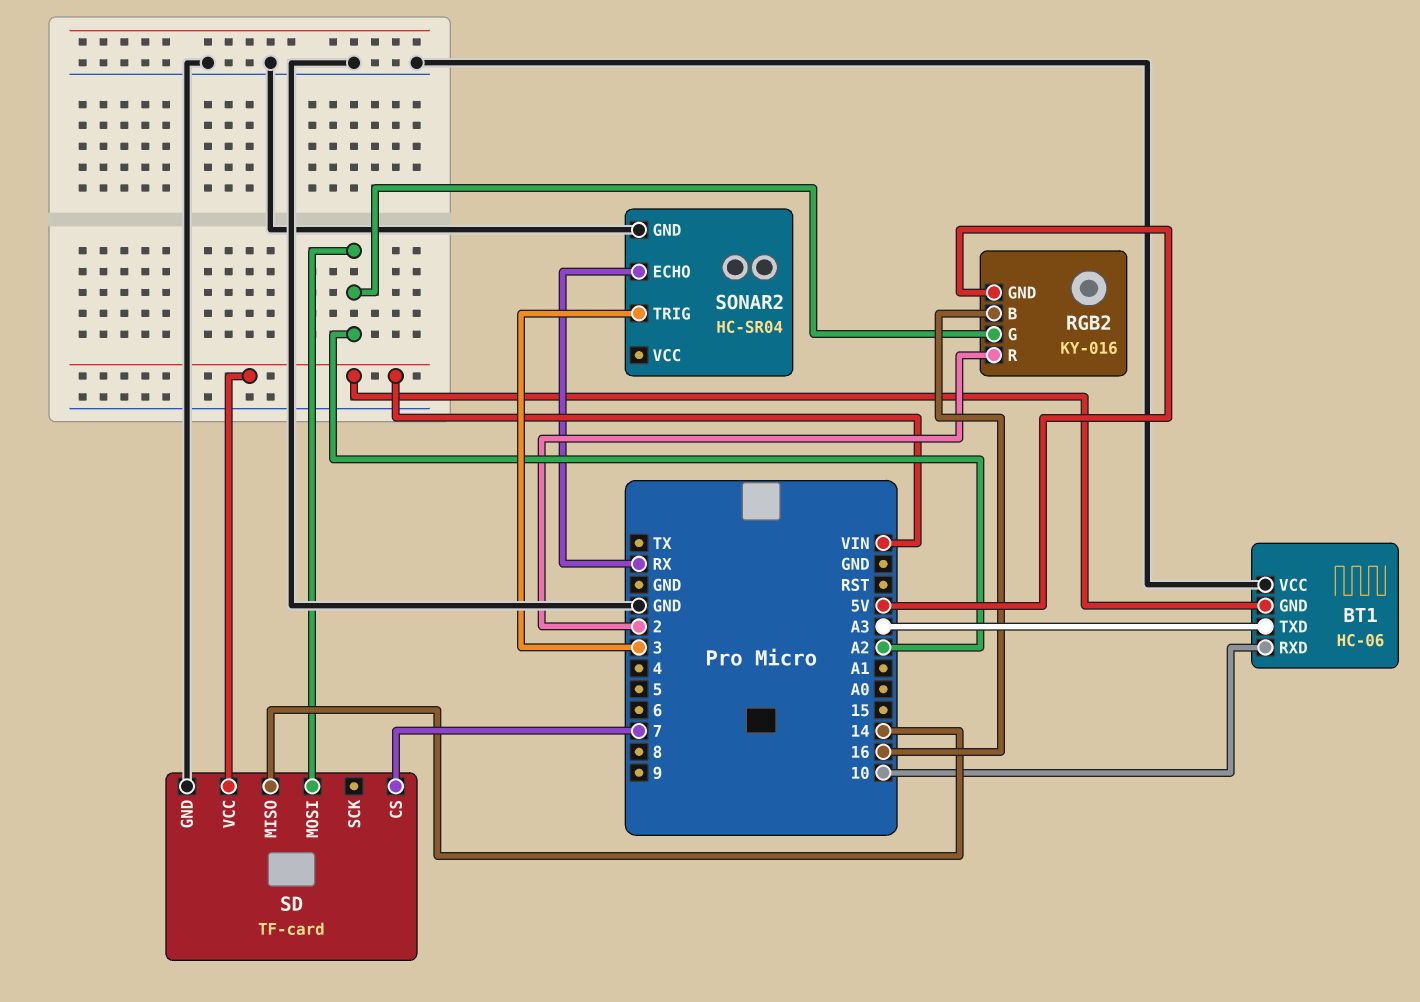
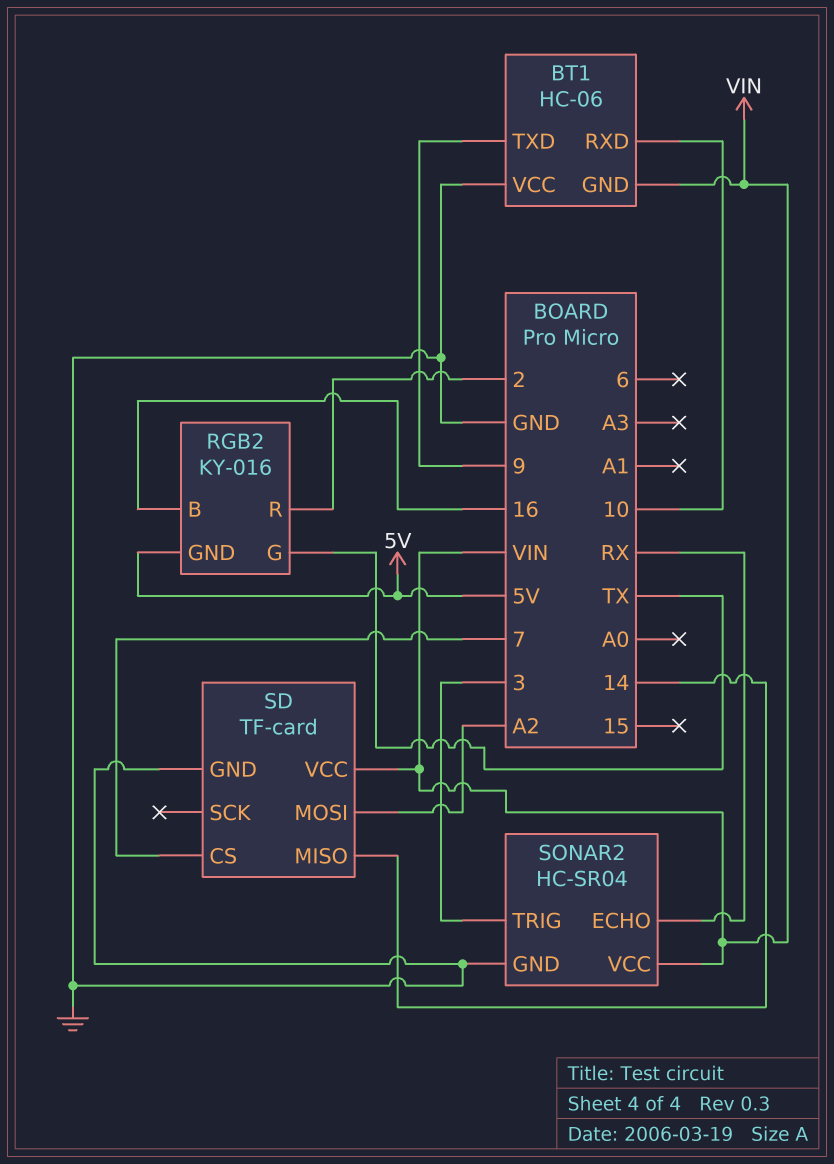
BT1 pin TXD: A3 -> 9
RGB2 pin G: A2 -> TX
SONAR2 pin VCC: none -> VIN

